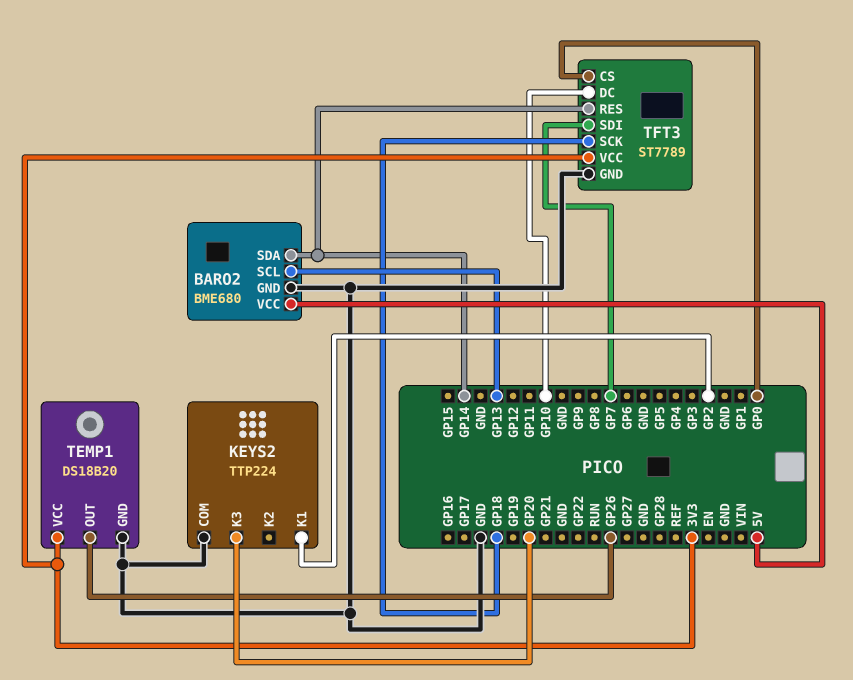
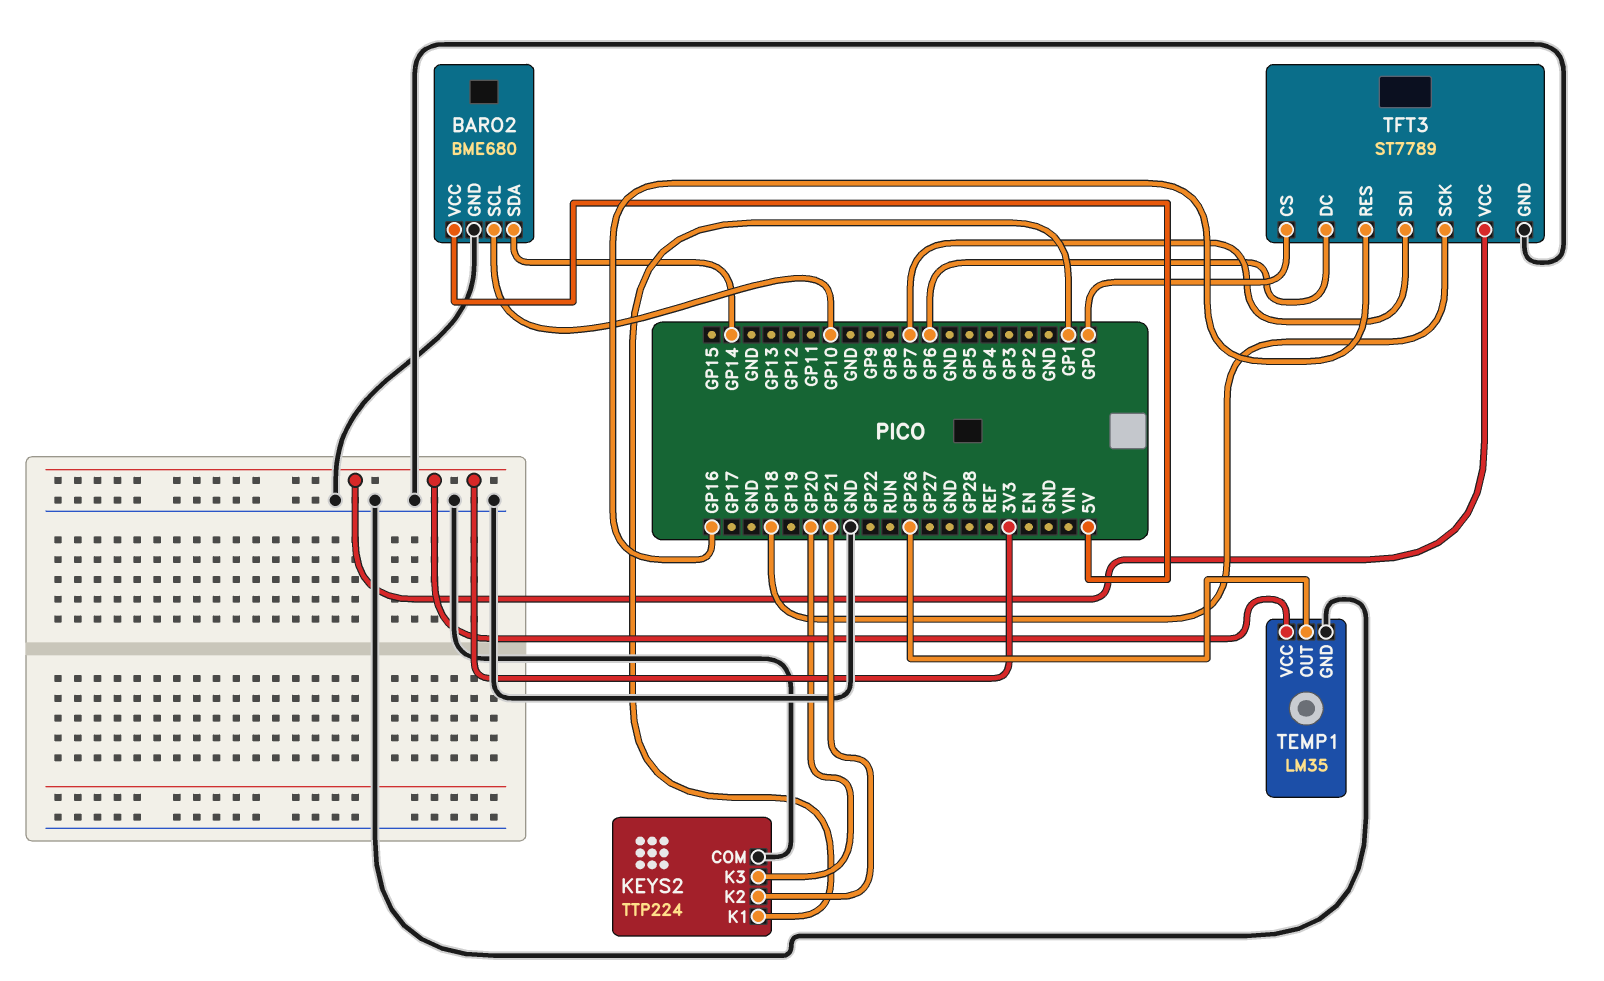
BARO2 pin SCL: GP13 -> GP10
KEYS2 pin K1: GP2 -> GP1
KEYS2 pin K2: none -> GP21
TEMP1: DS18B20 -> LM35
TFT3 pin DC: GP10 -> GP6
TFT3 pin RES: GP14 -> GP16

